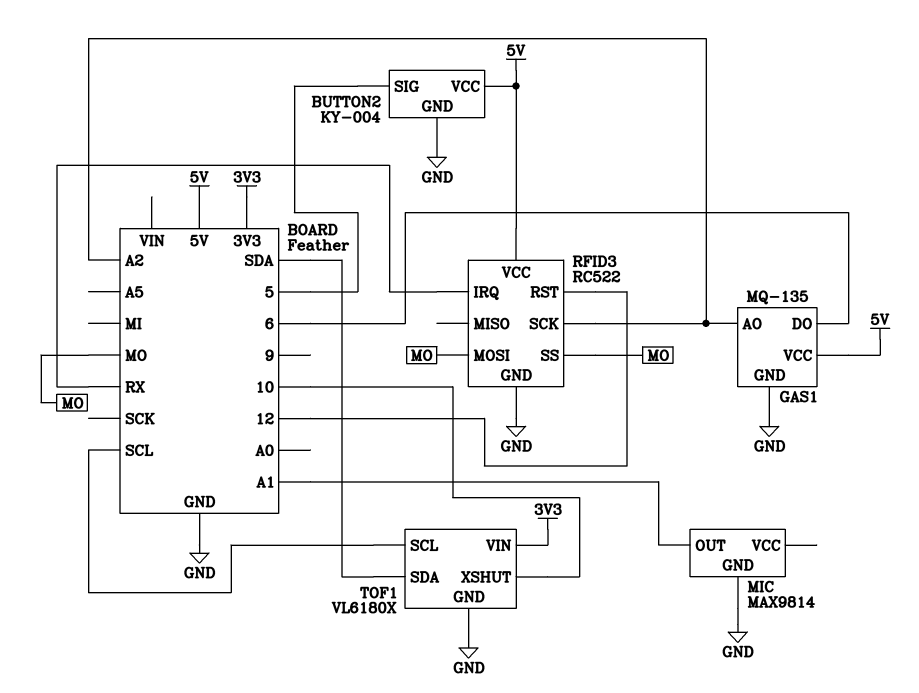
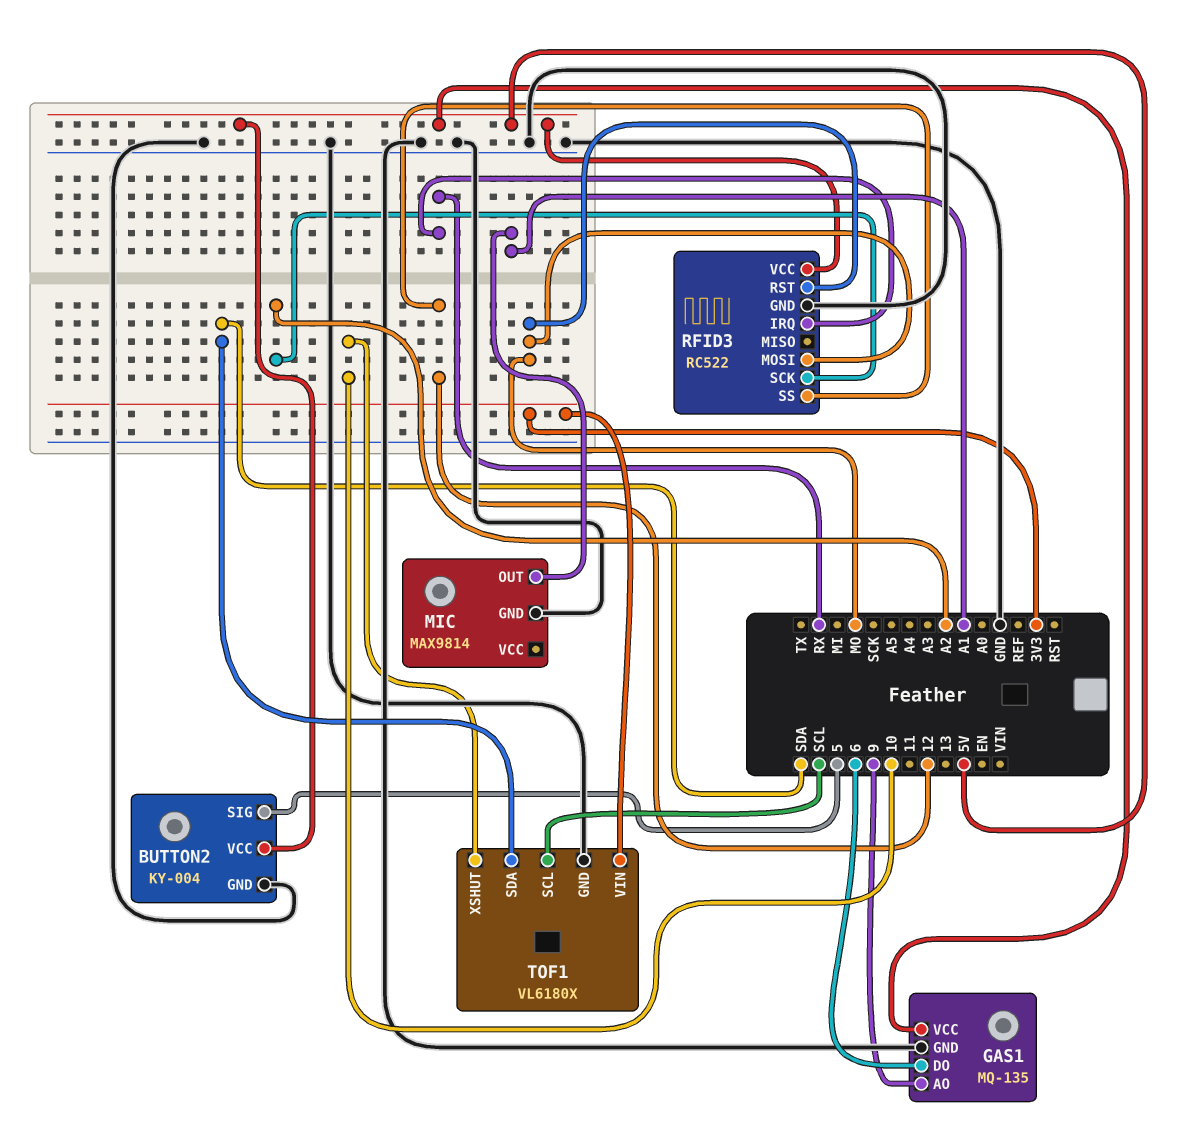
GAS1 pin AO: A2 -> 9
RFID3 pin RST: 12 -> MO
RFID3 pin SS: MO -> 12

